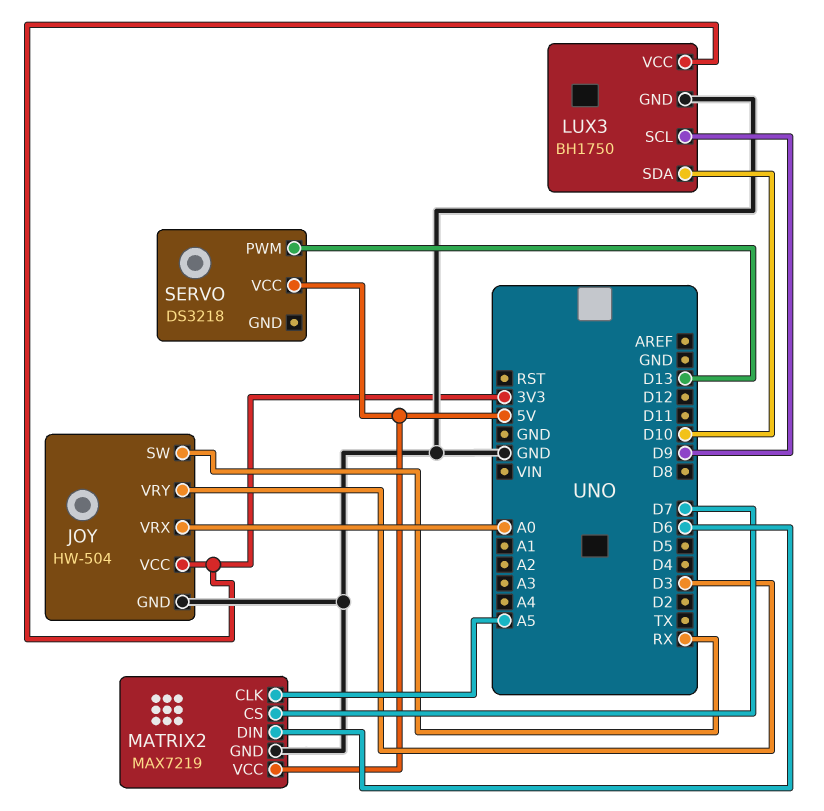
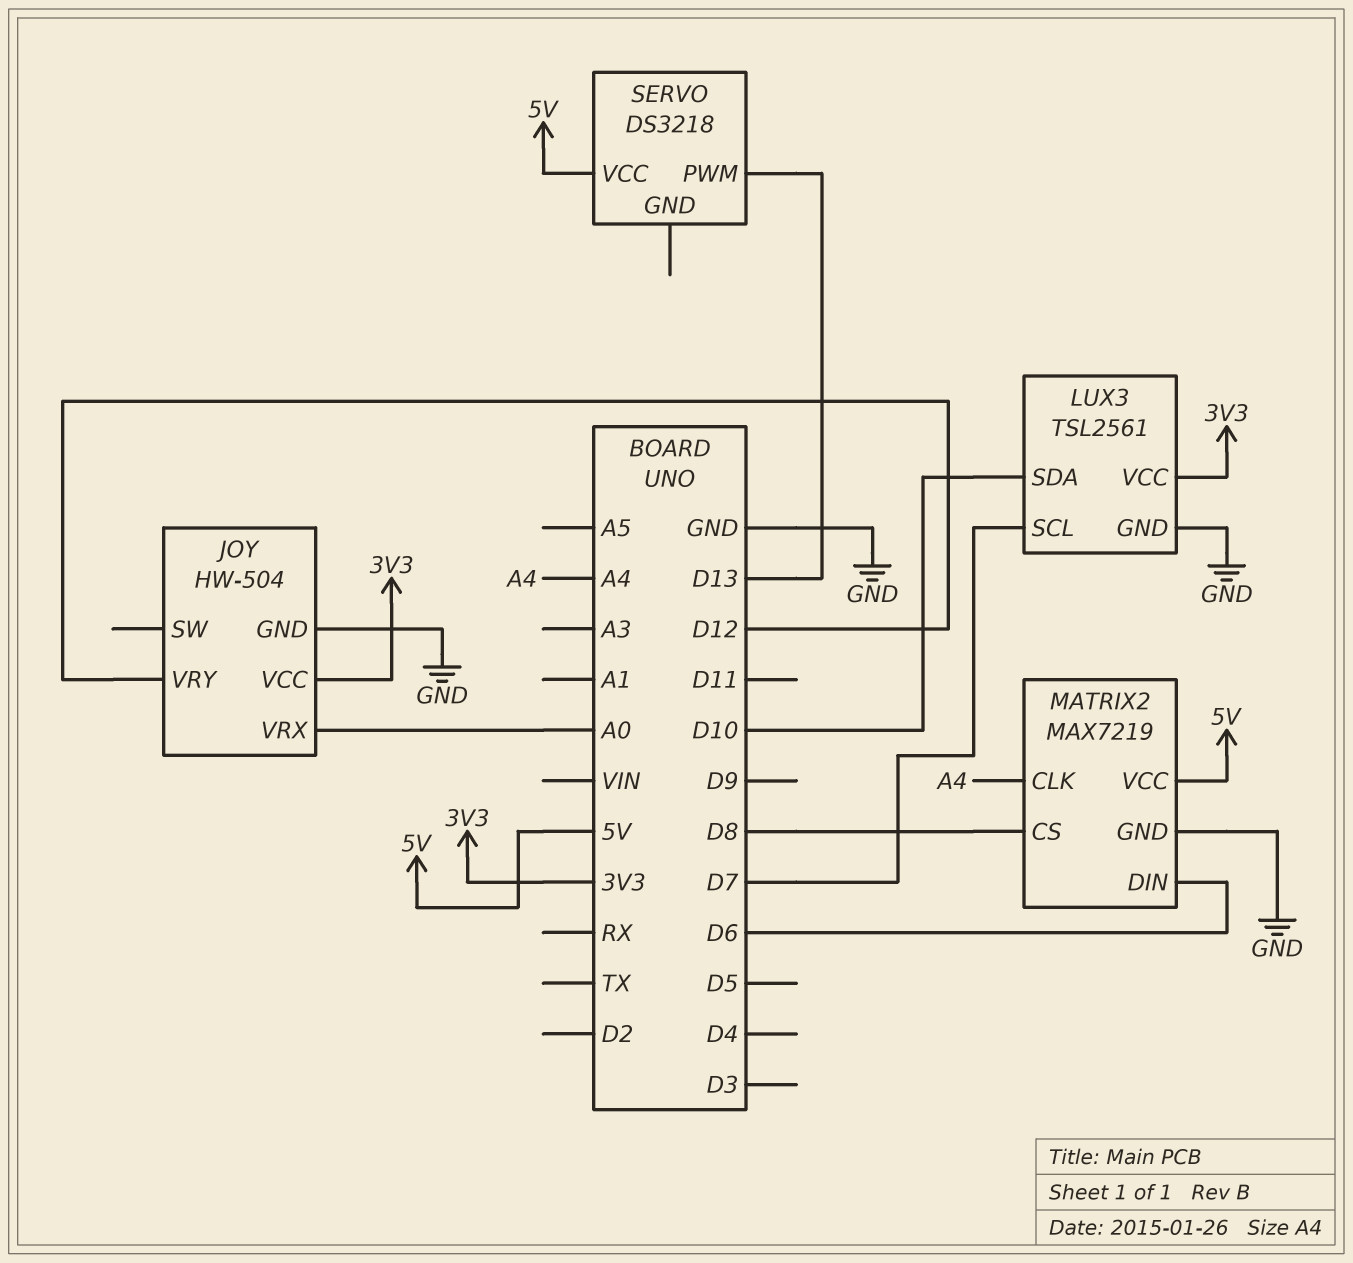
JOY pin SW: RX -> none
JOY pin VRY: D3 -> D12
LUX3: BH1750 -> TSL2561
LUX3 pin SCL: D9 -> D7
MATRIX2 pin CLK: A5 -> A4
MATRIX2 pin CS: D7 -> D8

